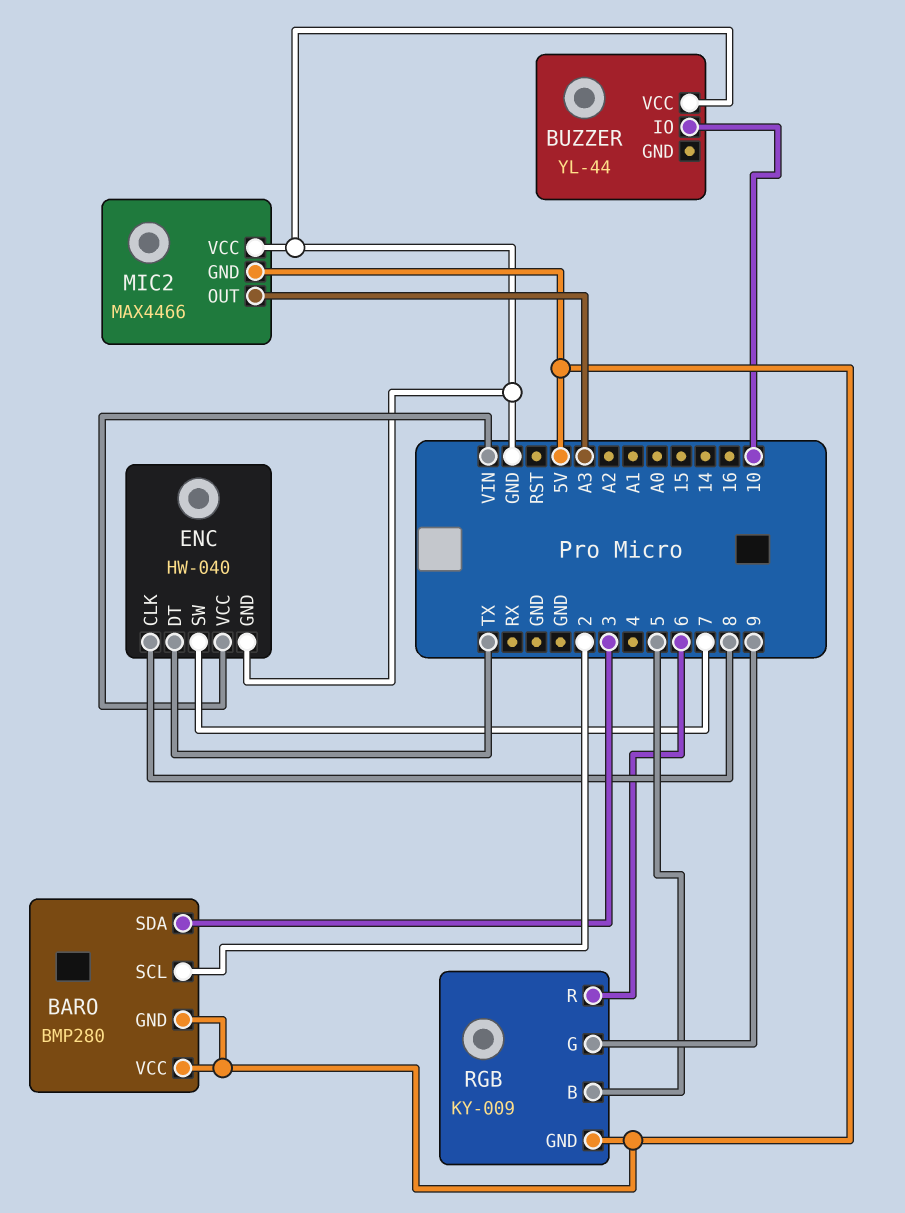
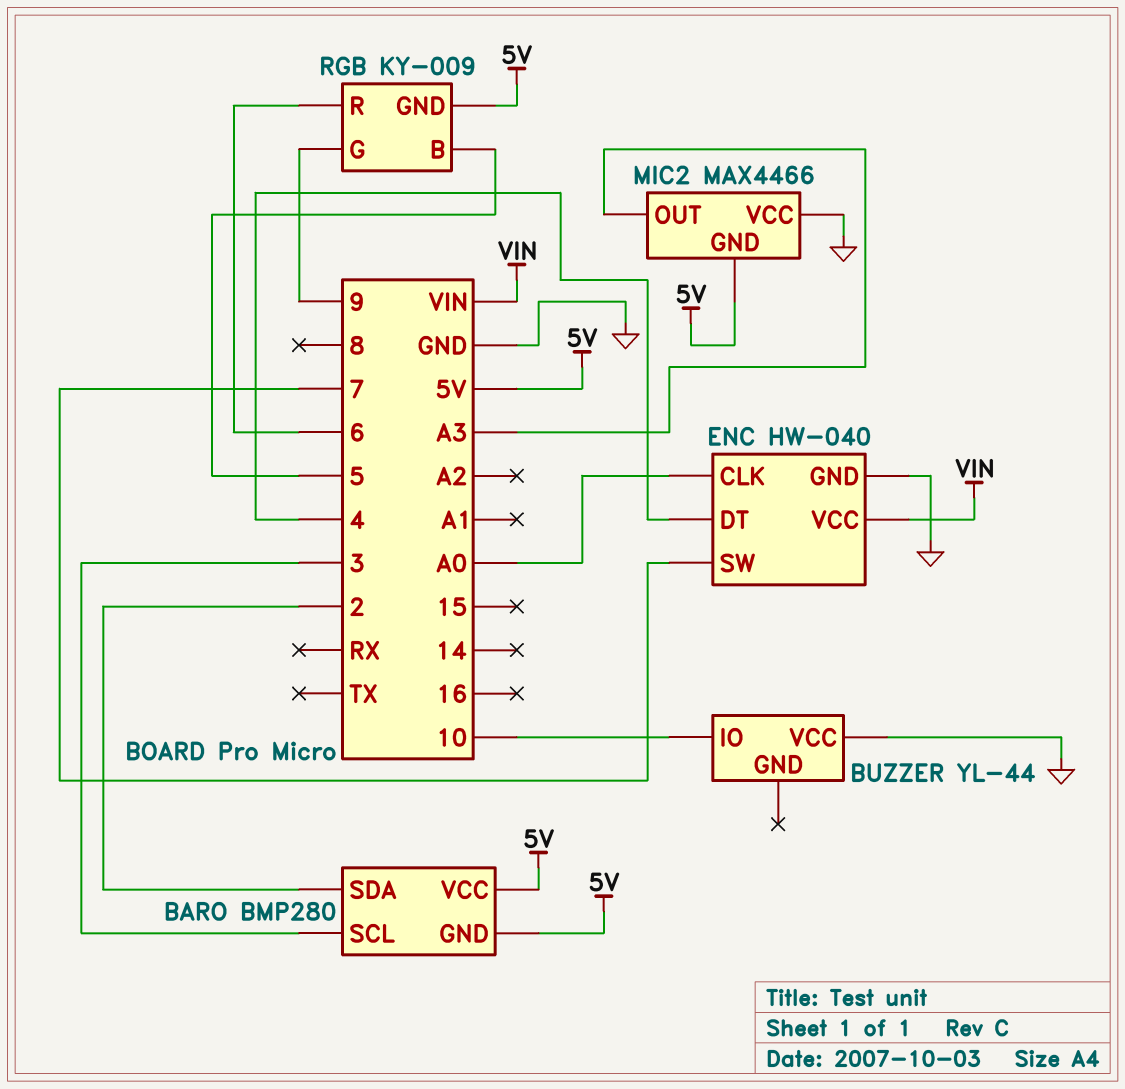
BARO pin SCL: 2 -> 3
BARO pin SDA: 3 -> 2
ENC pin CLK: 8 -> A0
ENC pin DT: TX -> 4

